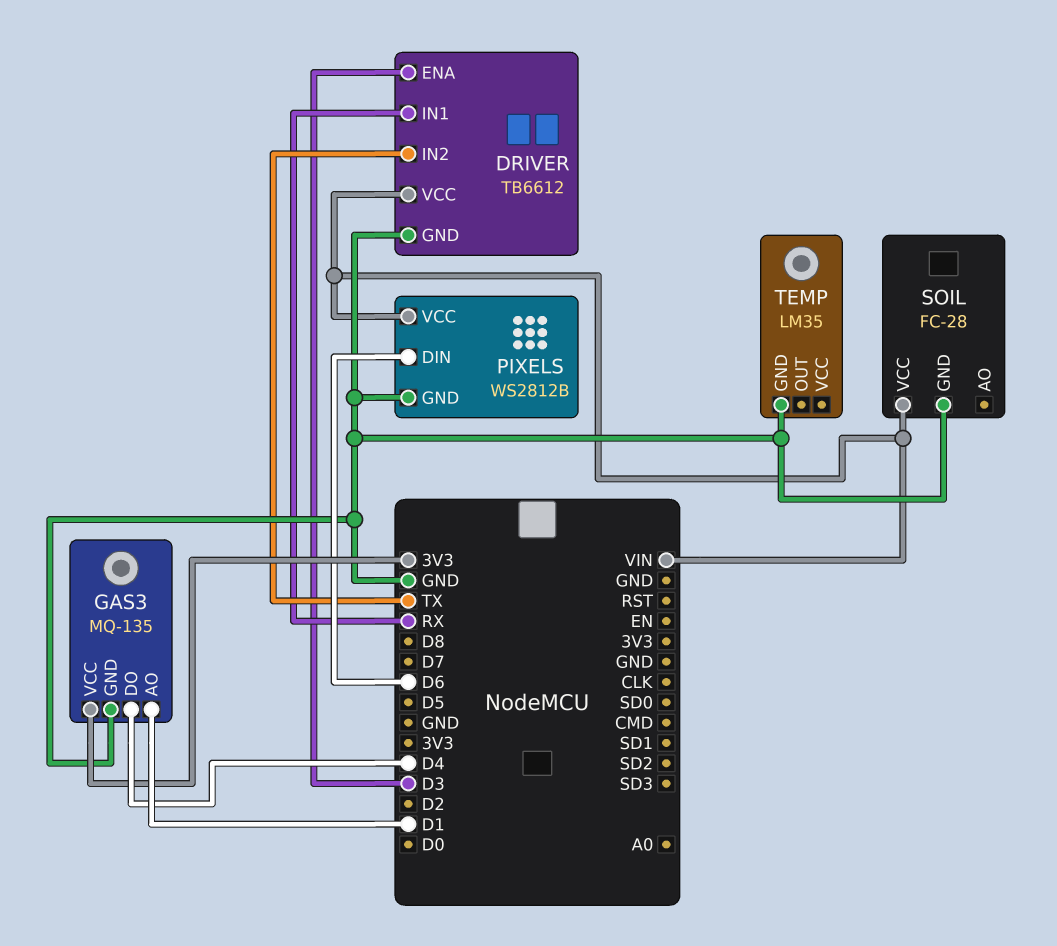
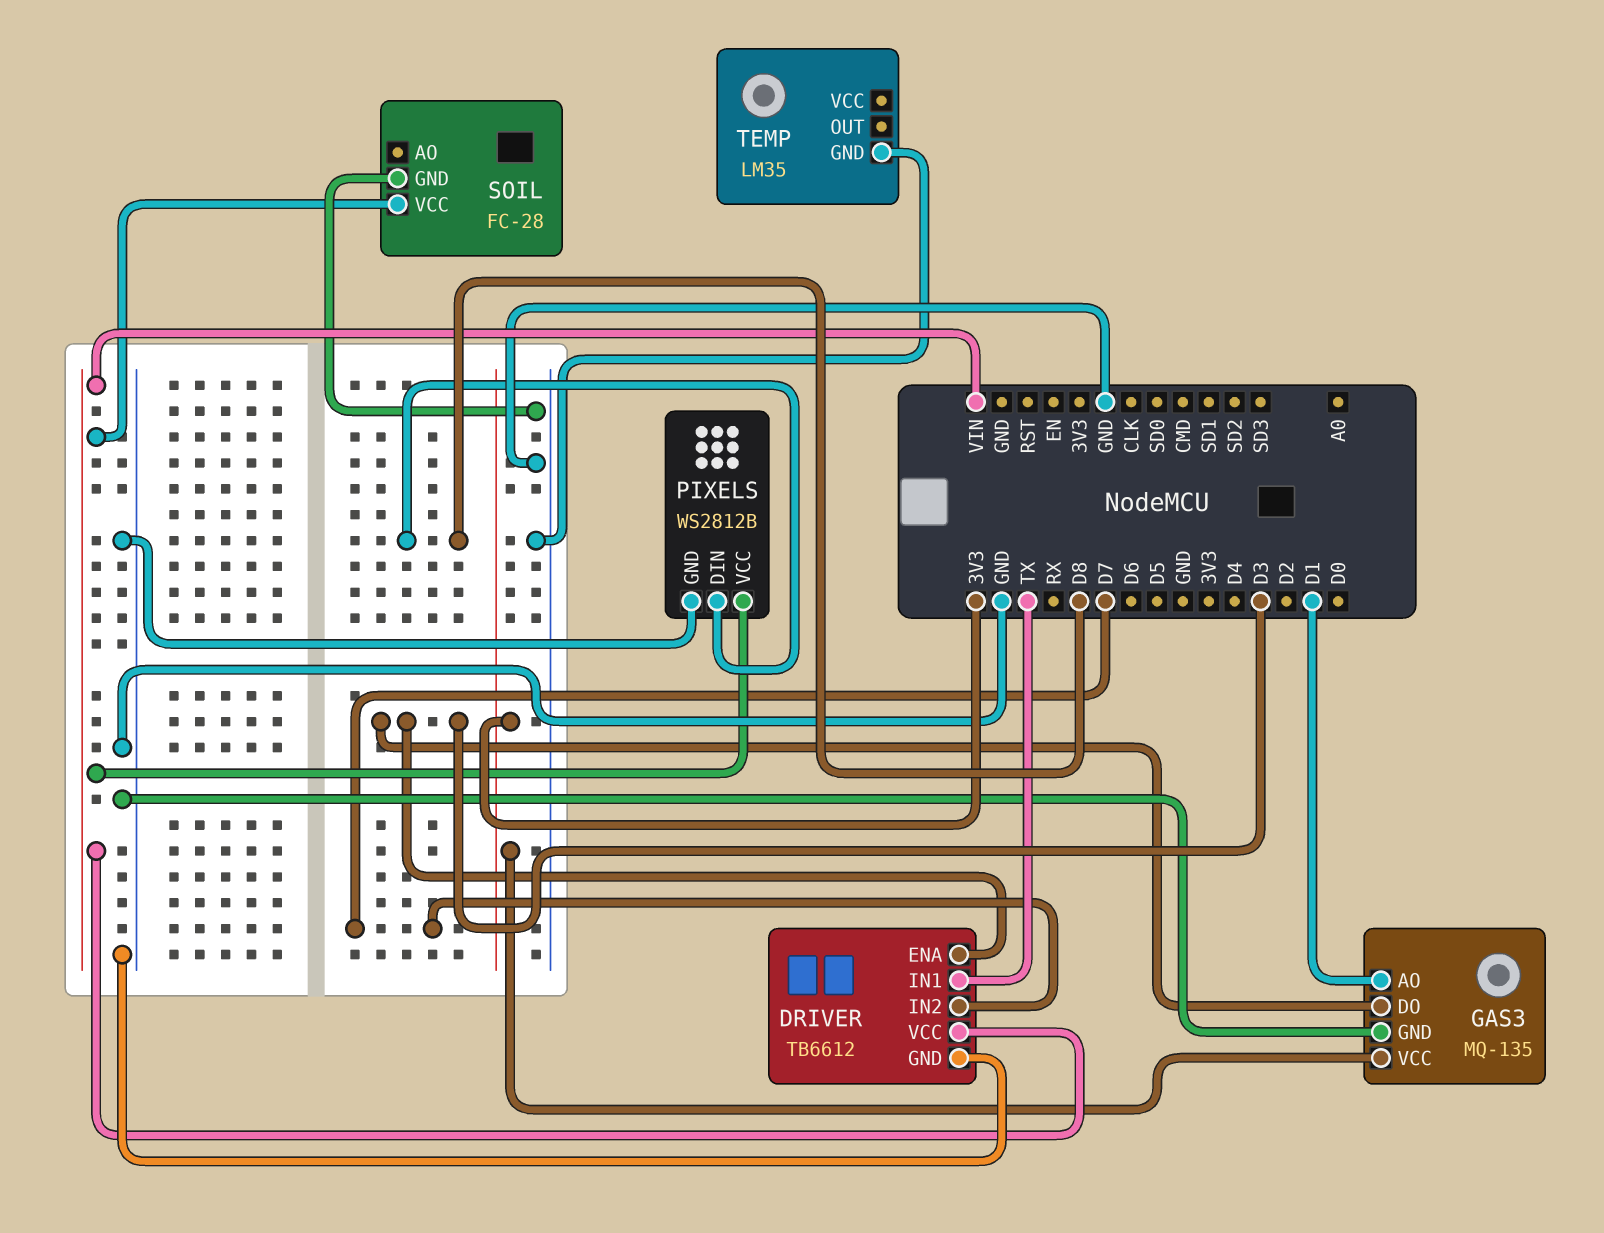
DRIVER pin IN1: RX -> TX
DRIVER pin IN2: TX -> D7
GAS3 pin DO: D4 -> D3
PIXELS pin DIN: D6 -> D8

